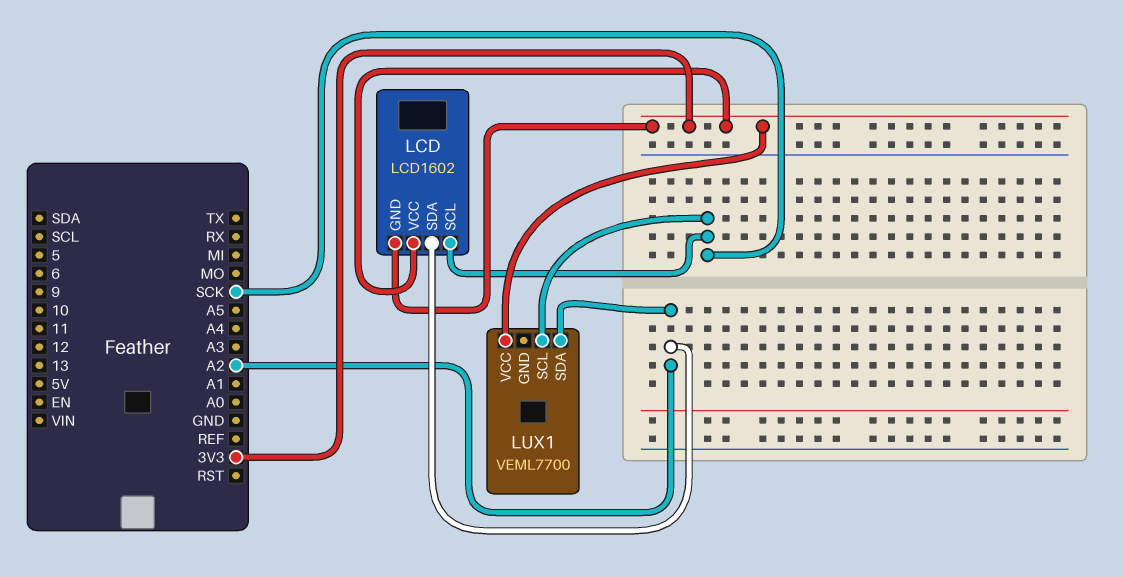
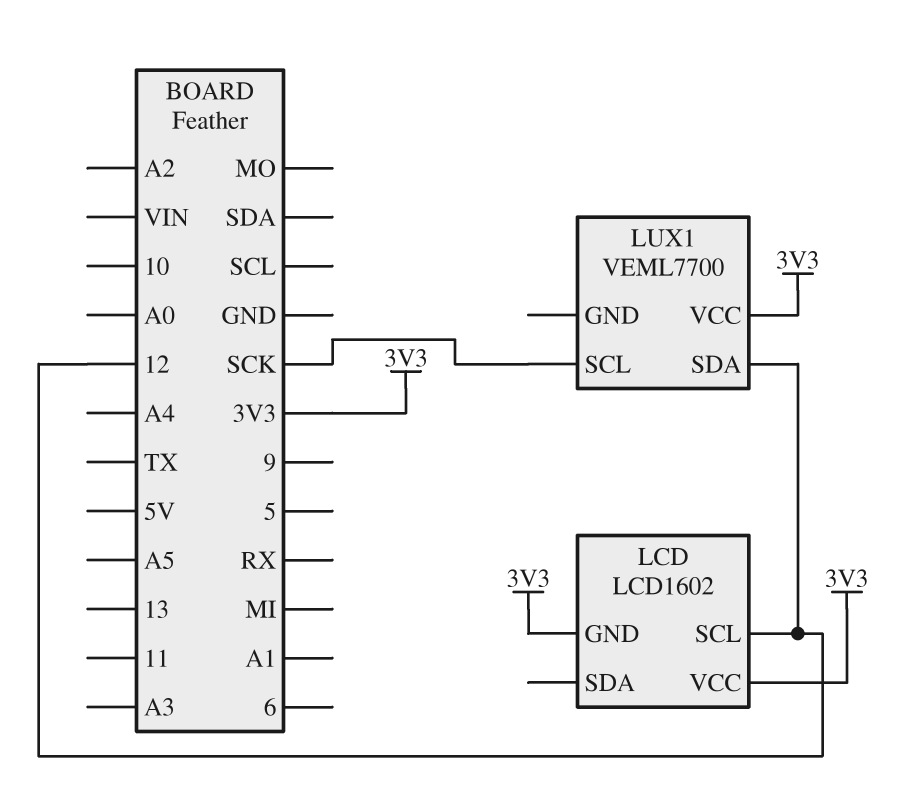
LCD pin SCL: SCK -> 12
LCD pin SDA: A2 -> none
LUX1 pin SDA: A2 -> 12

